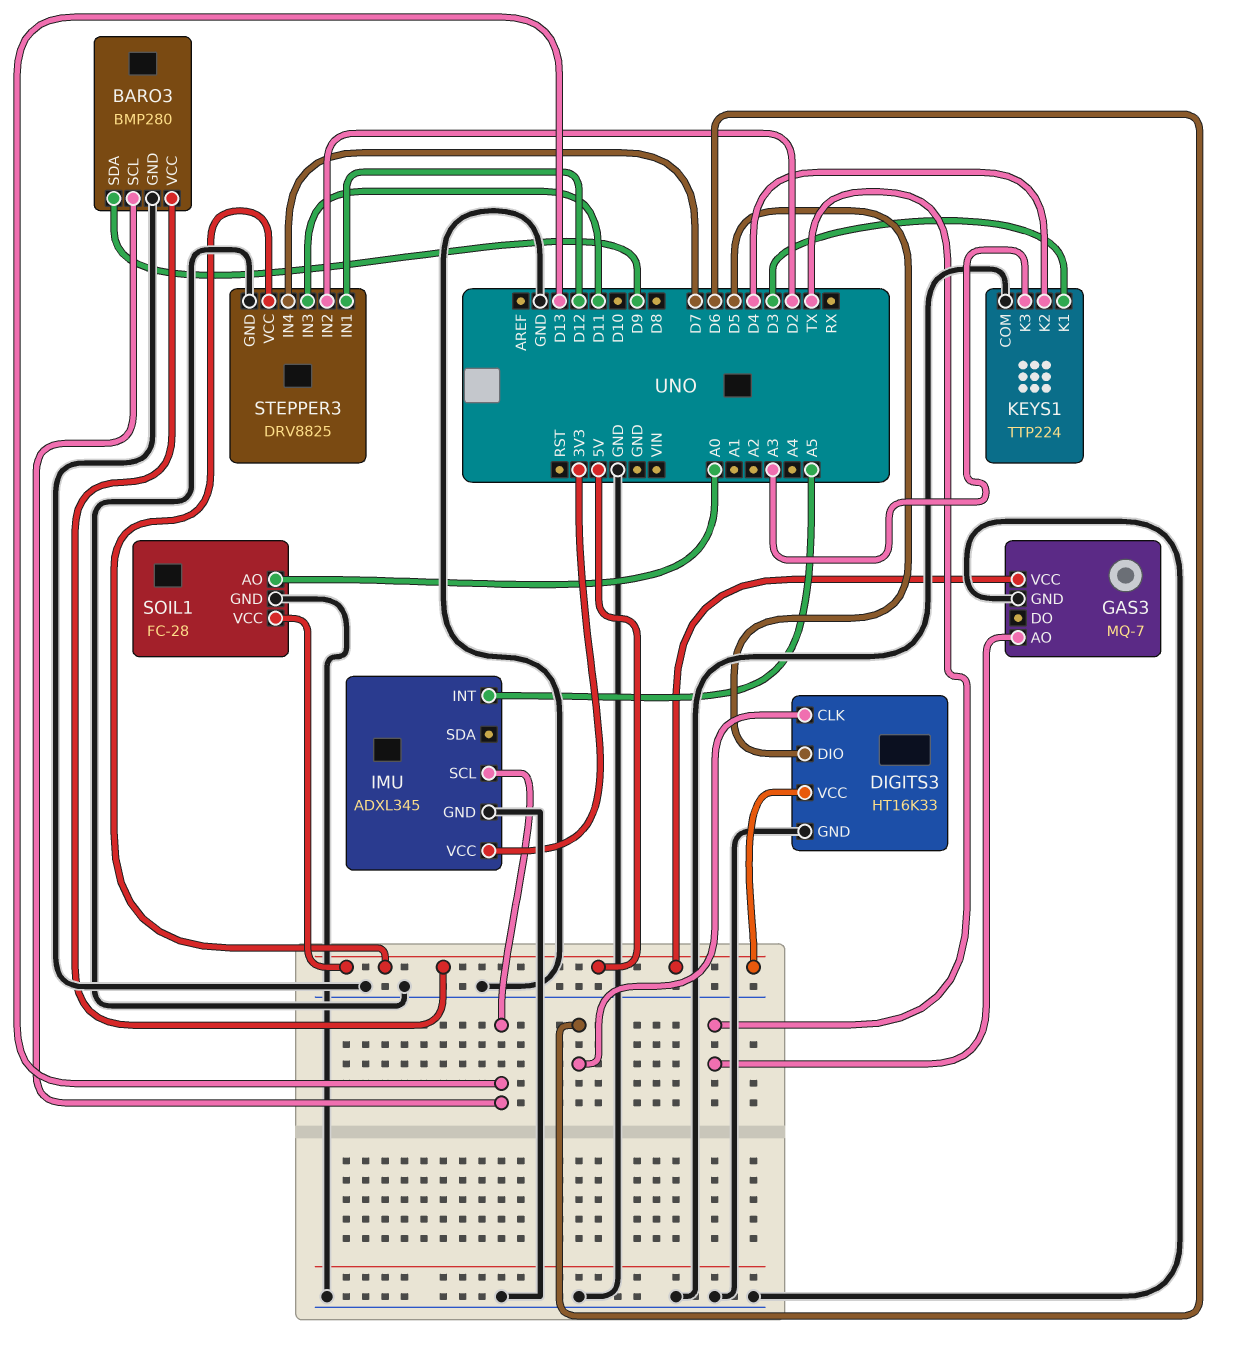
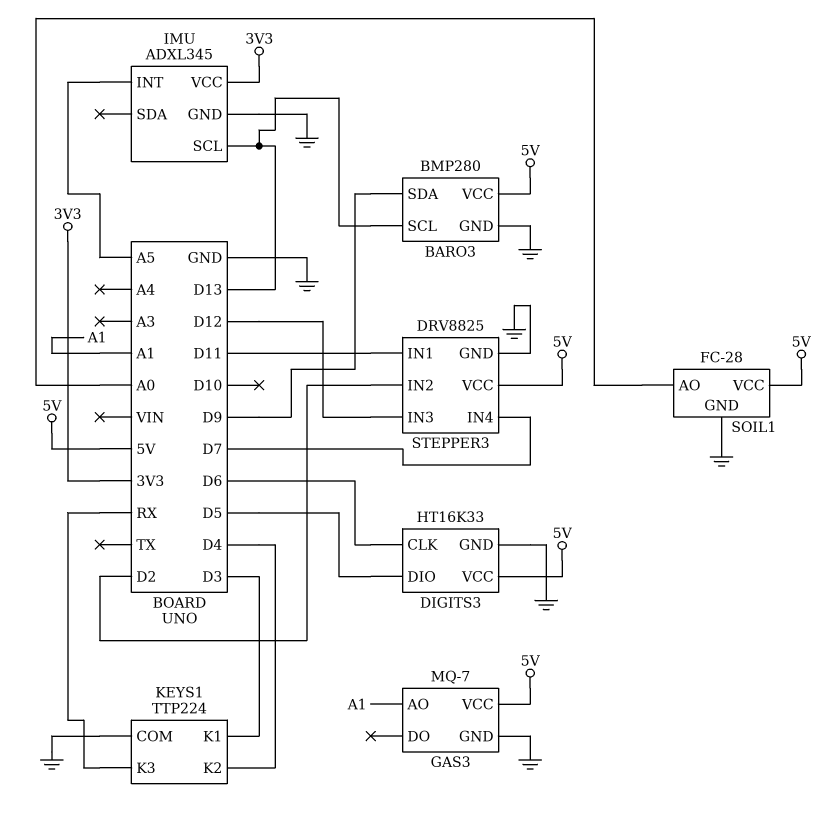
GAS3 pin AO: TX -> A1
KEYS1 pin K3: A3 -> RX
STEPPER3 pin IN1: D12 -> D11
STEPPER3 pin IN3: D11 -> D12

